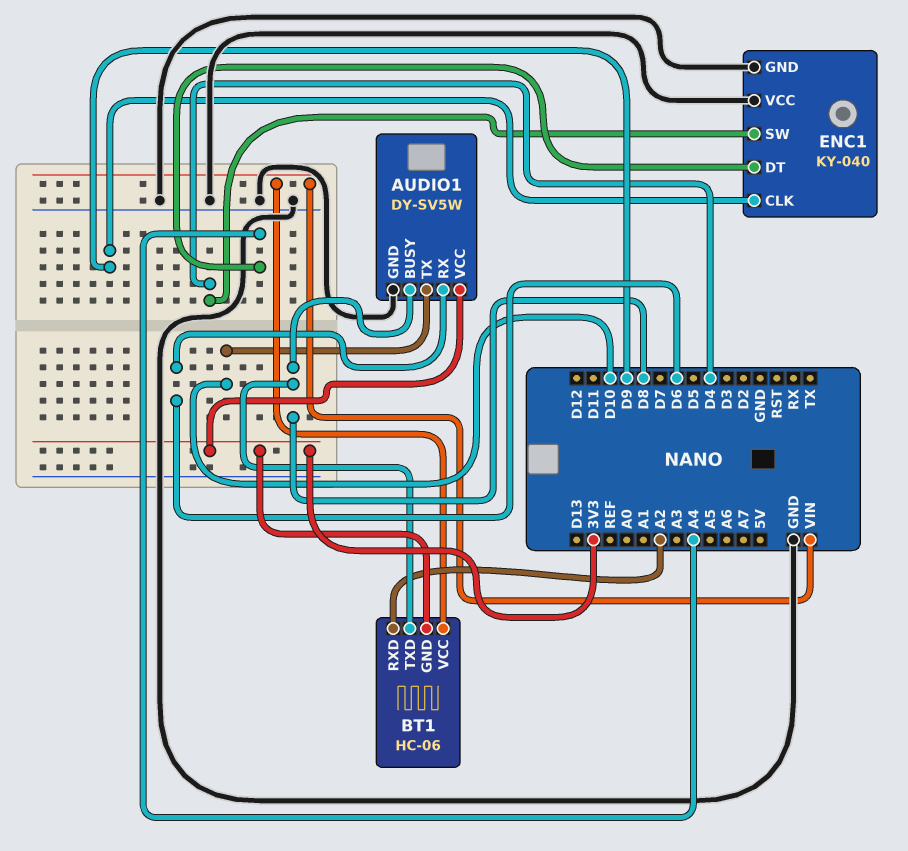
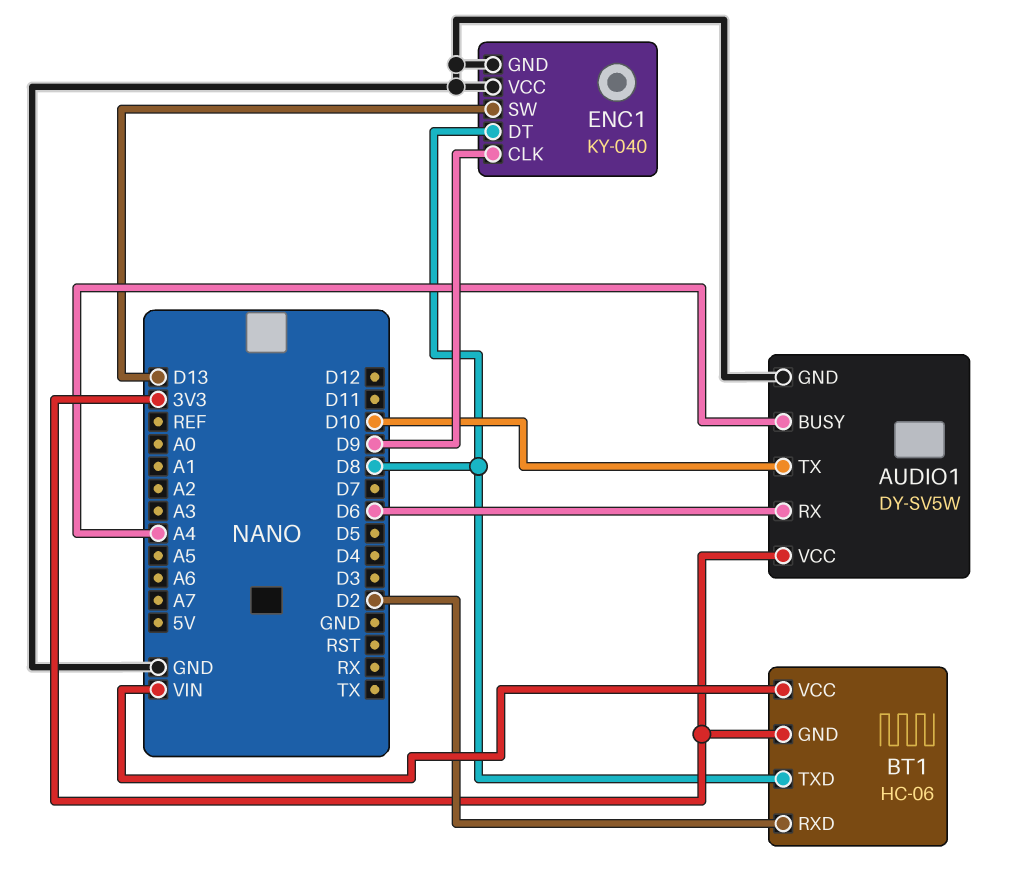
AUDIO1 pin BUSY: D8 -> A4
BT1 pin RXD: A2 -> D2
ENC1 pin DT: A4 -> D8
ENC1 pin SW: D4 -> D13

